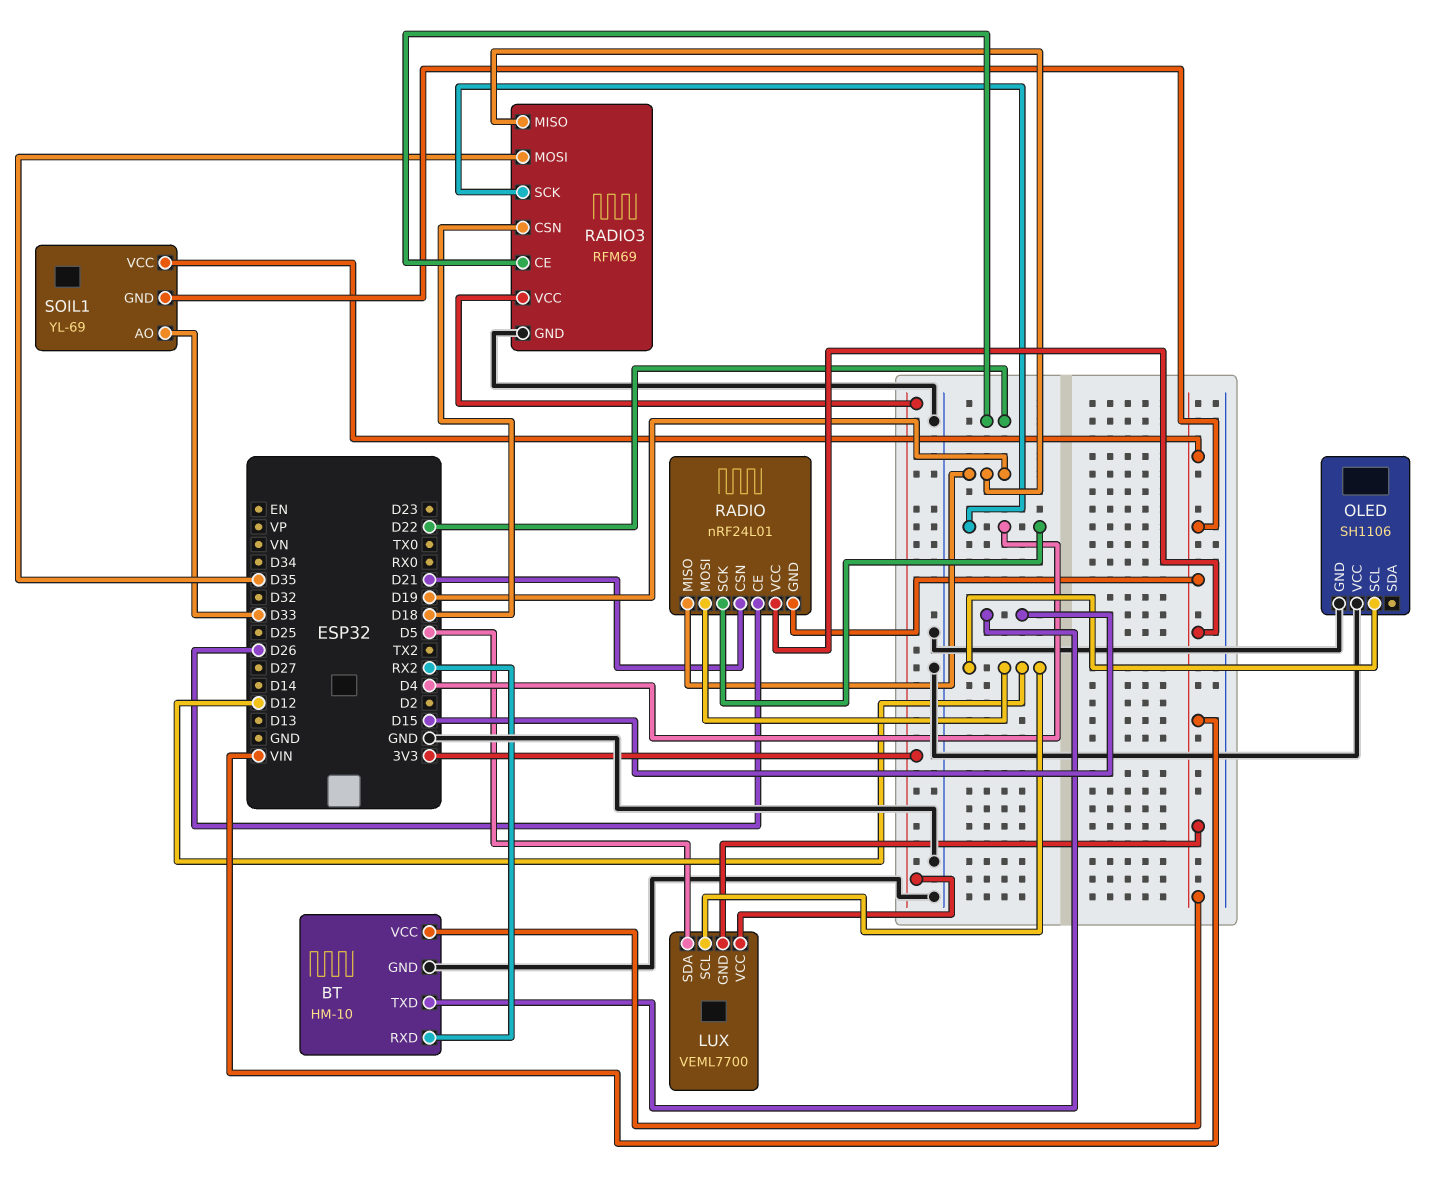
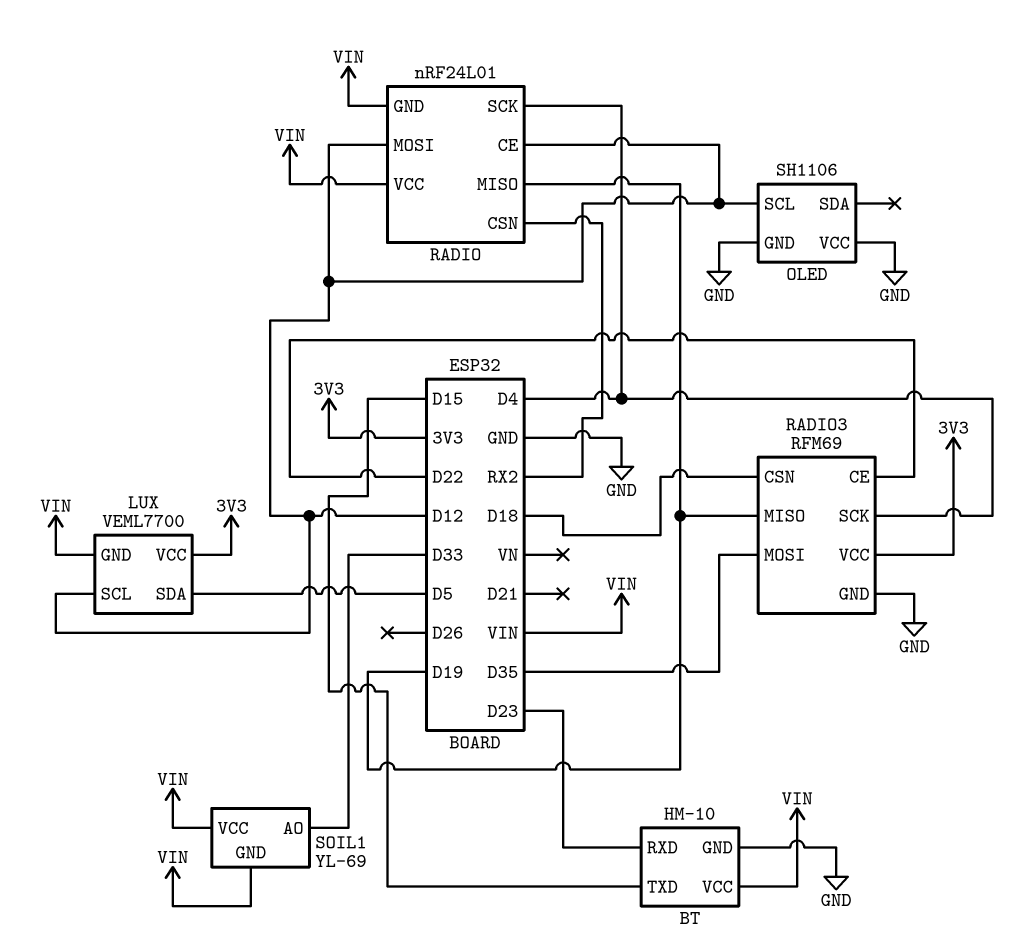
BT pin RXD: RX2 -> D23
RADIO pin CE: D26 -> D12
RADIO pin CSN: D21 -> RX2

